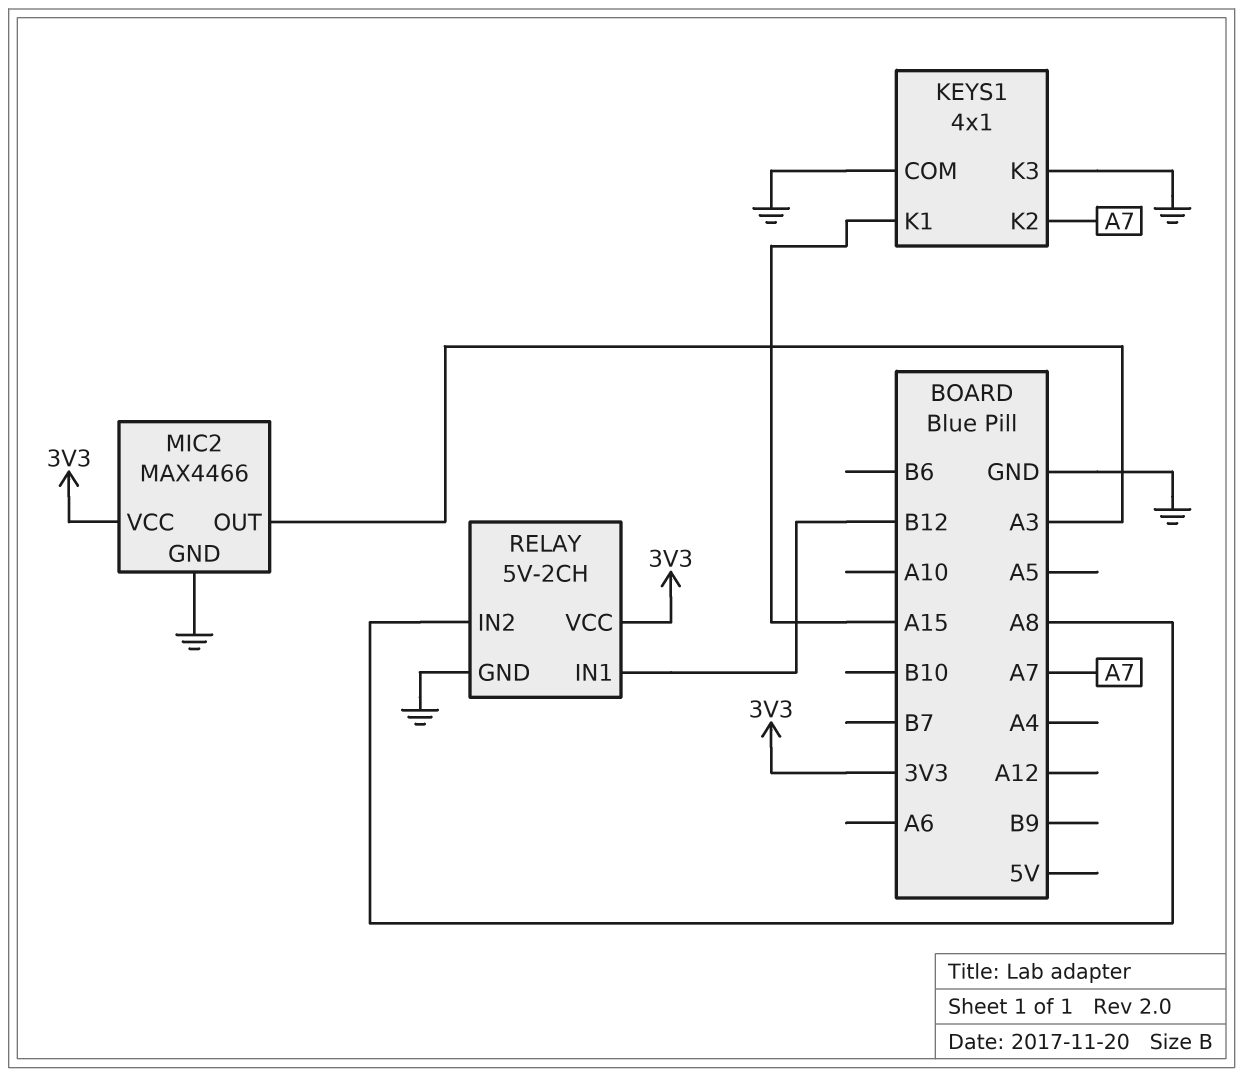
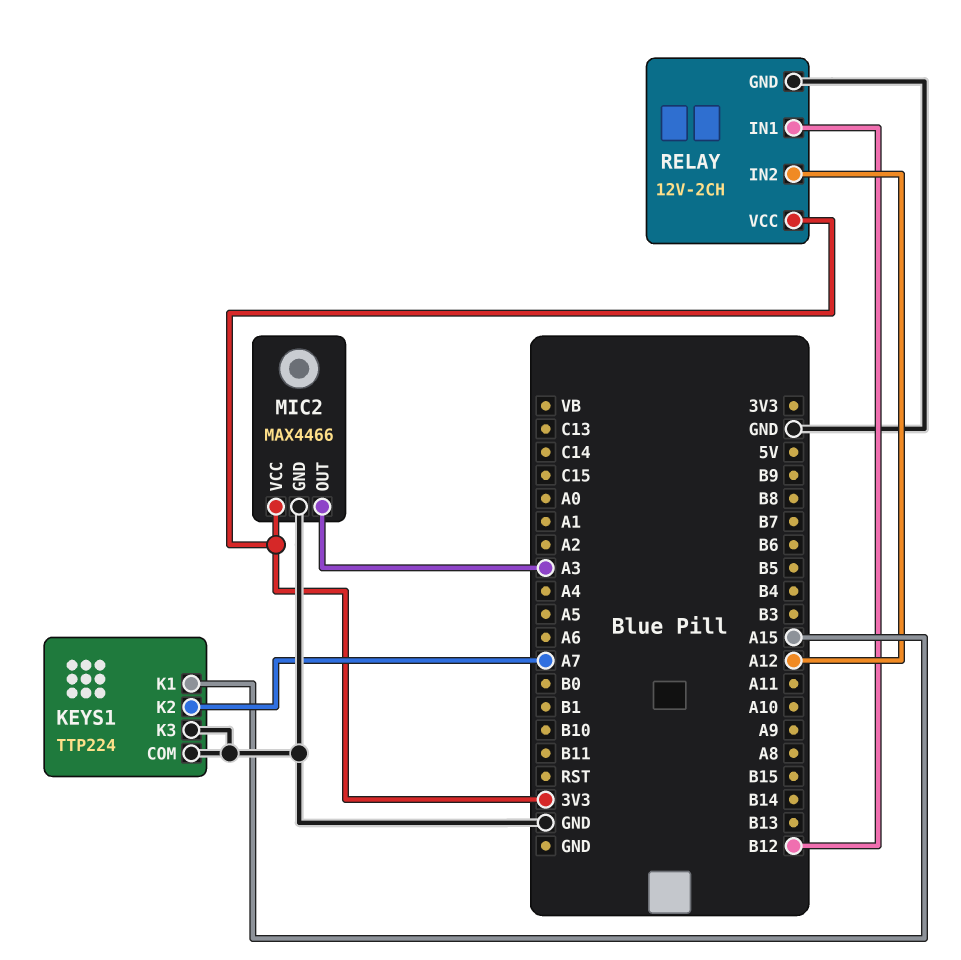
KEYS1: 4x1 -> TTP224
RELAY: 5V-2CH -> 12V-2CH
RELAY pin IN2: A8 -> A12

